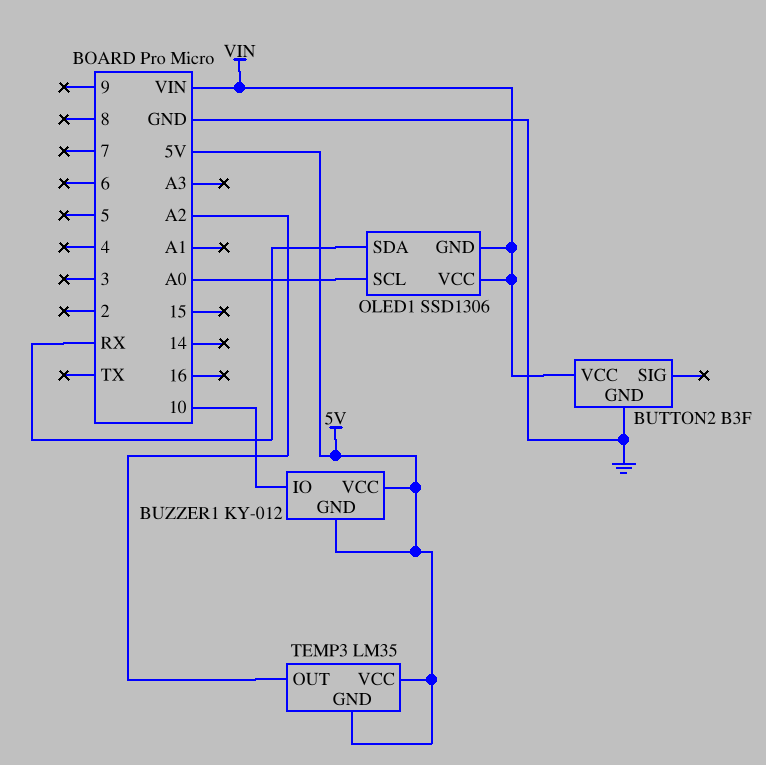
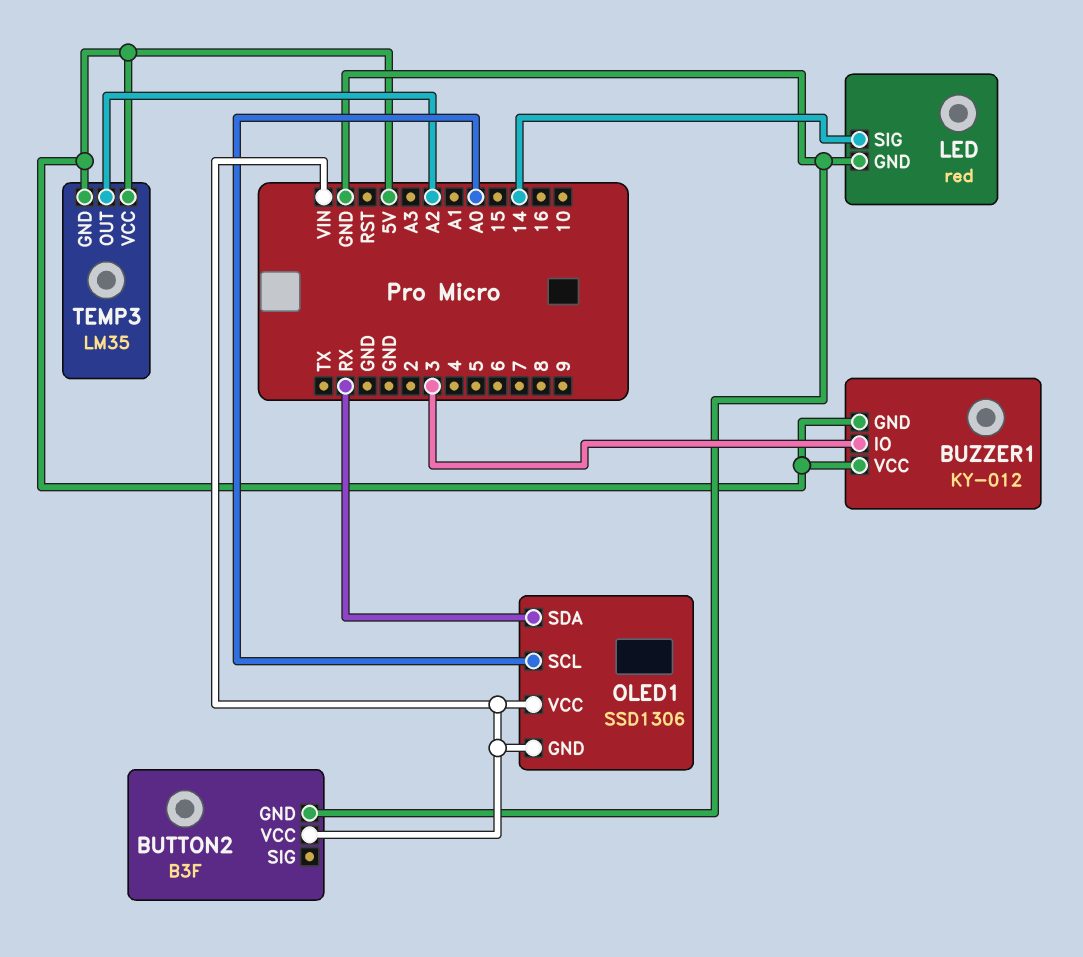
BUZZER1 pin IO: 10 -> 3
LED: none -> red
LED pin GND: none -> GND
LED pin SIG: none -> 14

